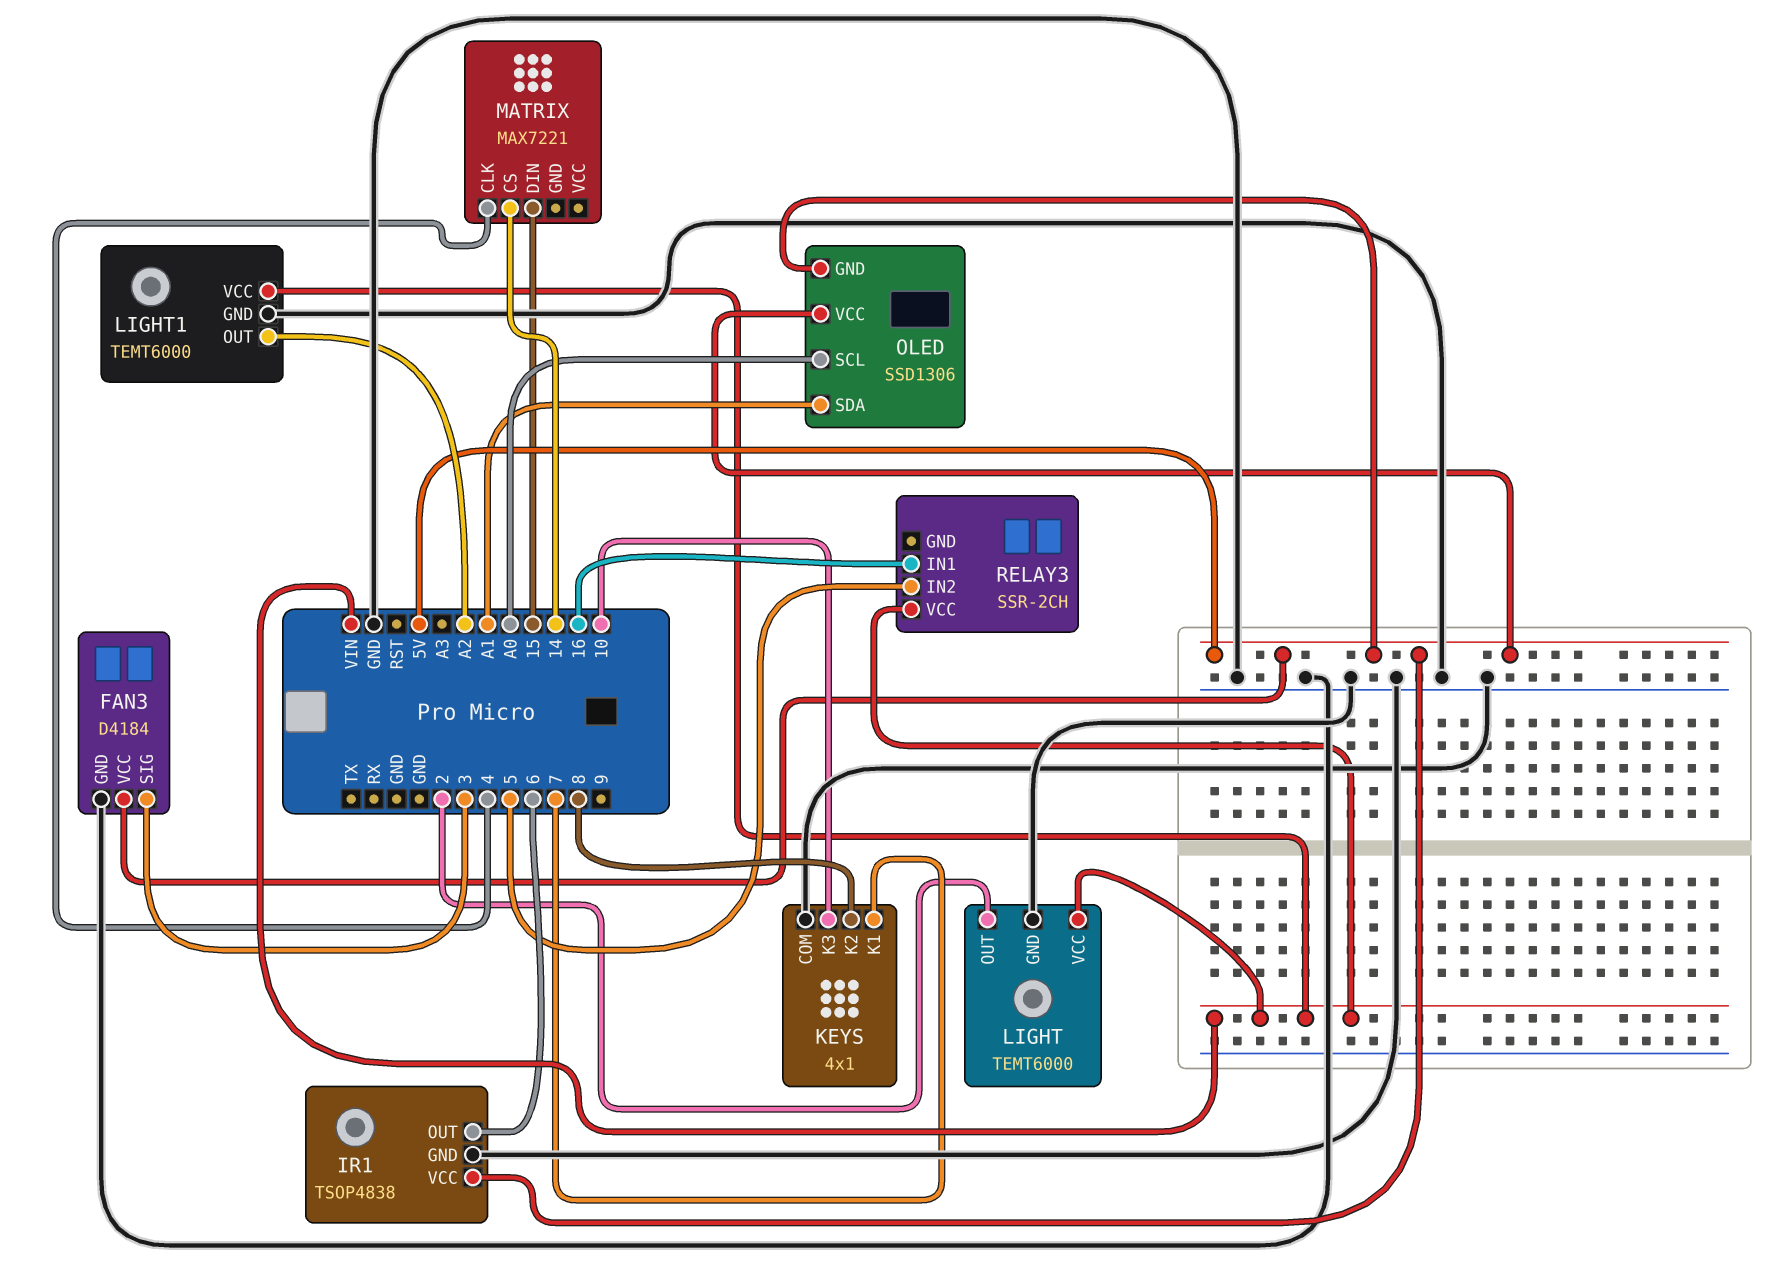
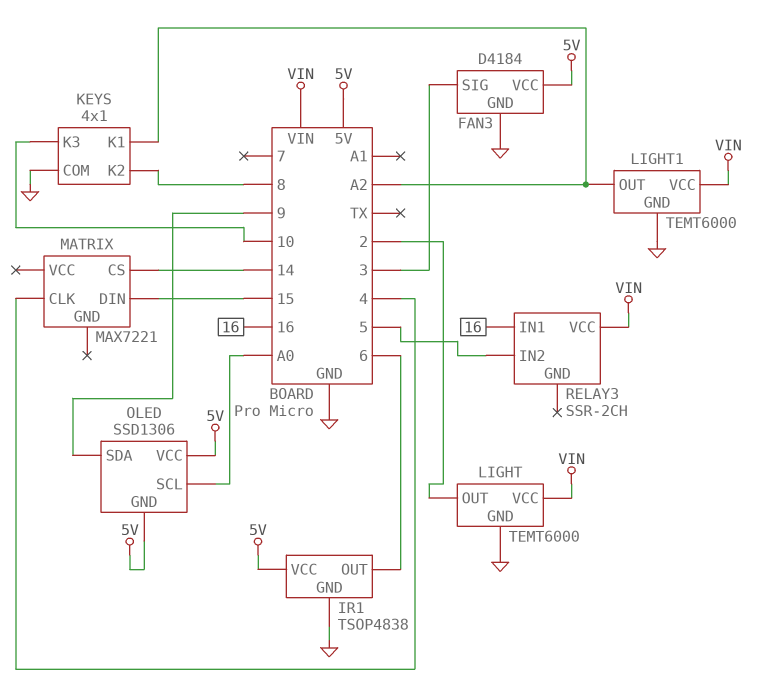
KEYS pin K1: 7 -> A2
OLED pin SDA: A1 -> 9

